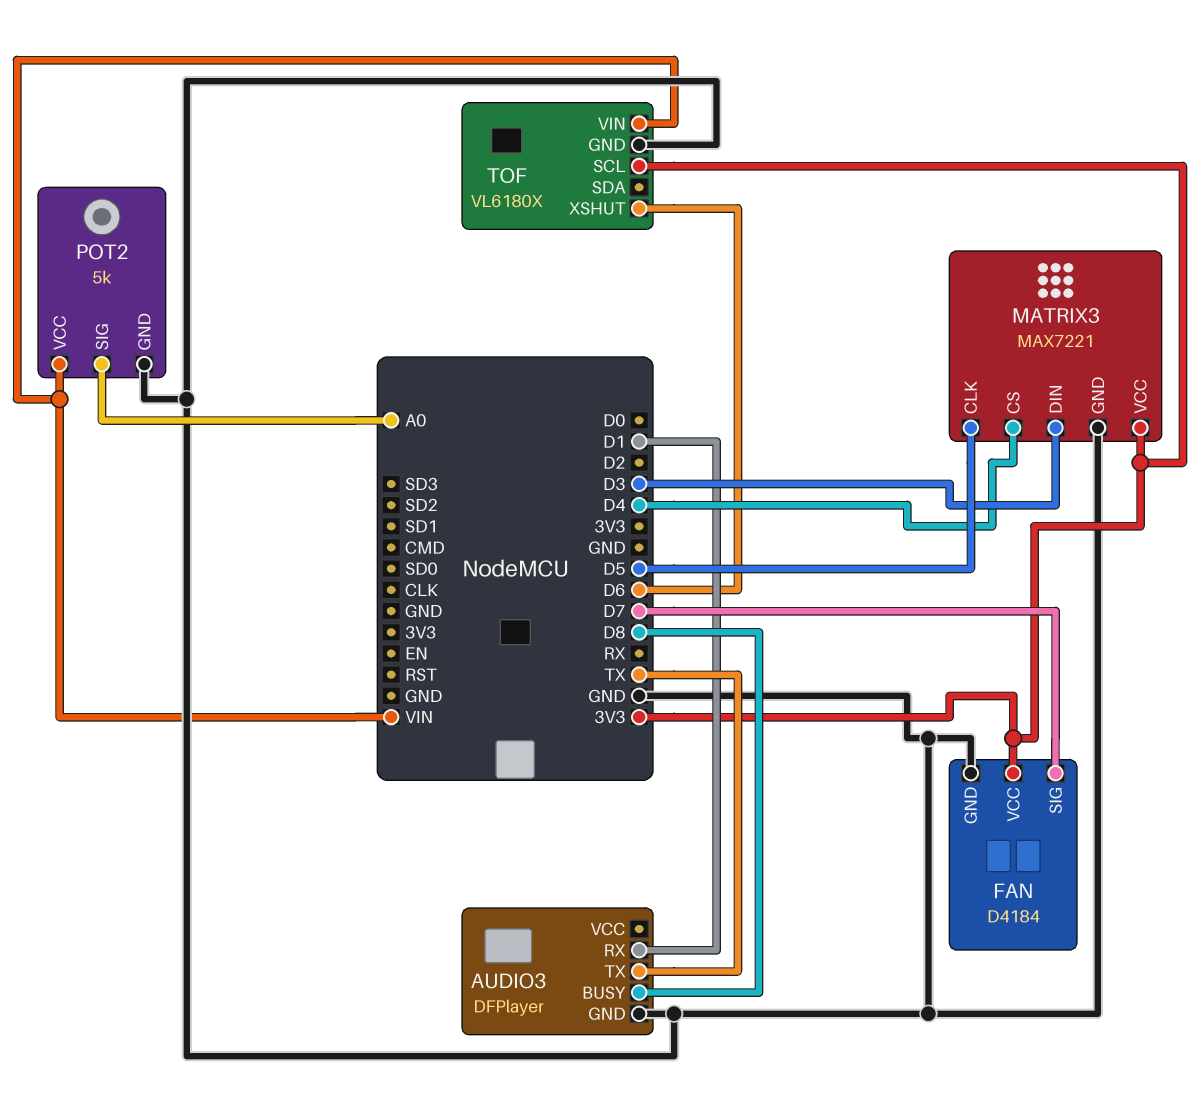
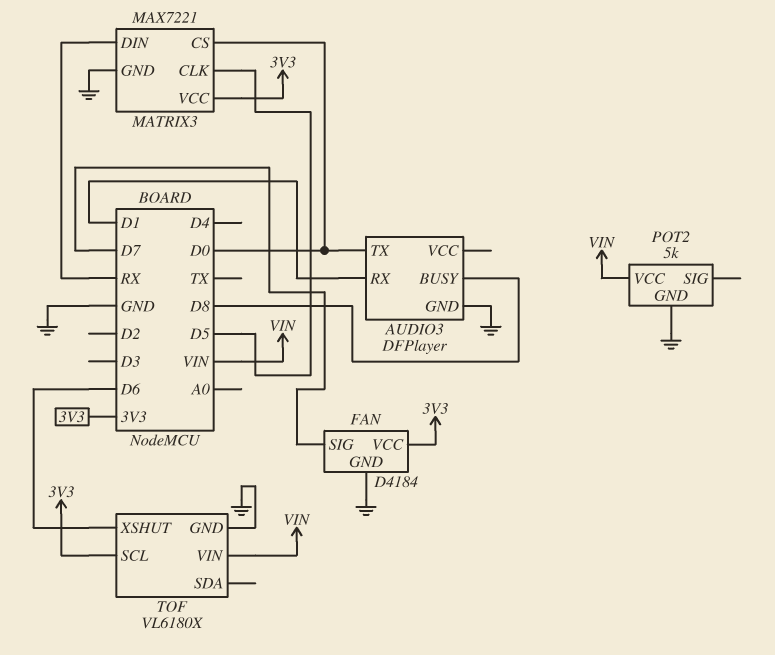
AUDIO3 pin TX: TX -> D0
MATRIX3 pin CS: D4 -> D0
MATRIX3 pin DIN: D3 -> RX
POT2 pin SIG: A0 -> none

